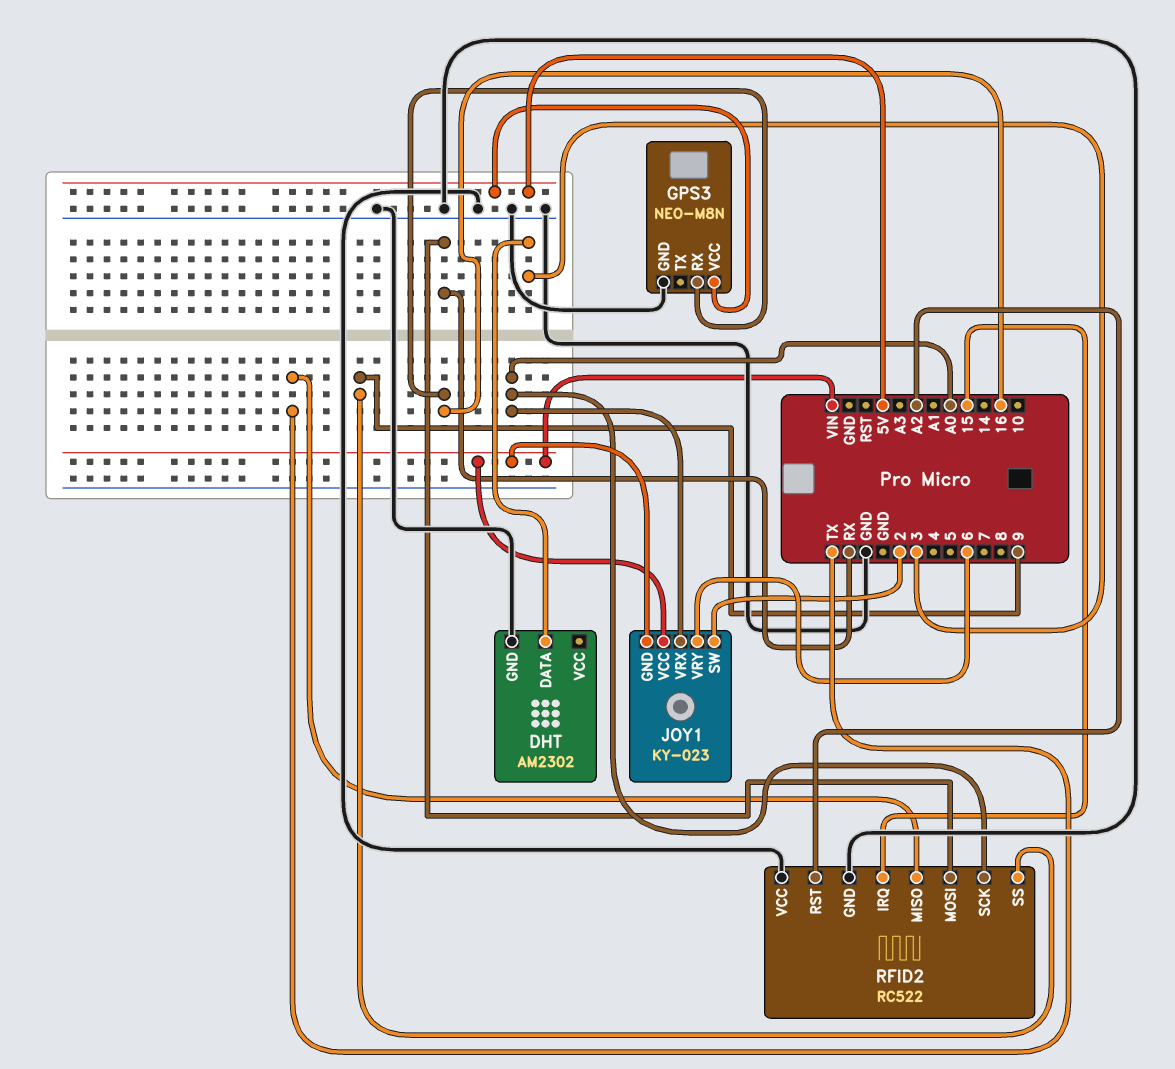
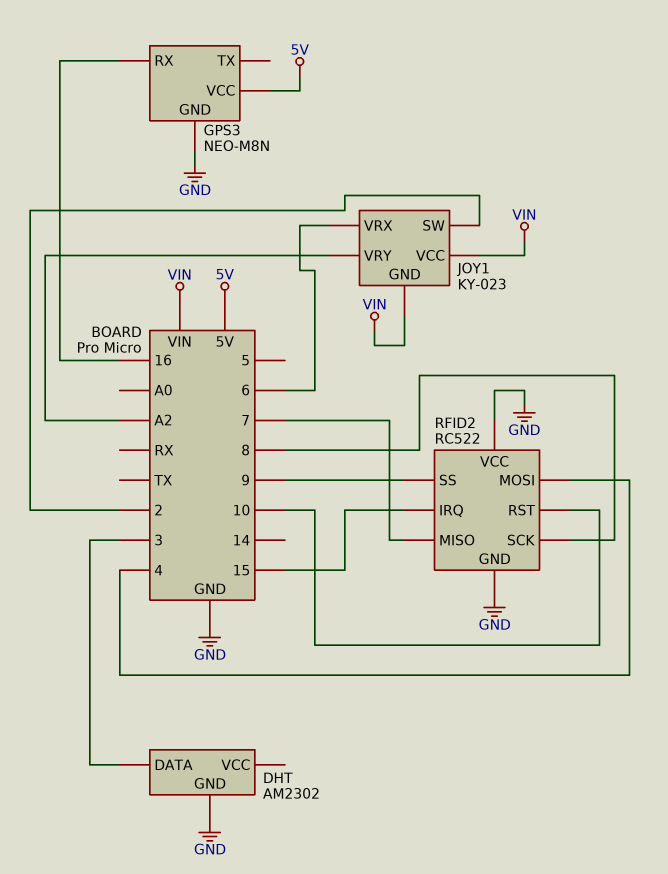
JOY1 pin VRX: A0 -> 6
JOY1 pin VRY: 6 -> A2
RFID2 pin MISO: TX -> 7
RFID2 pin MOSI: RX -> 4
RFID2 pin RST: A2 -> 10
RFID2 pin SCK: A0 -> 8

